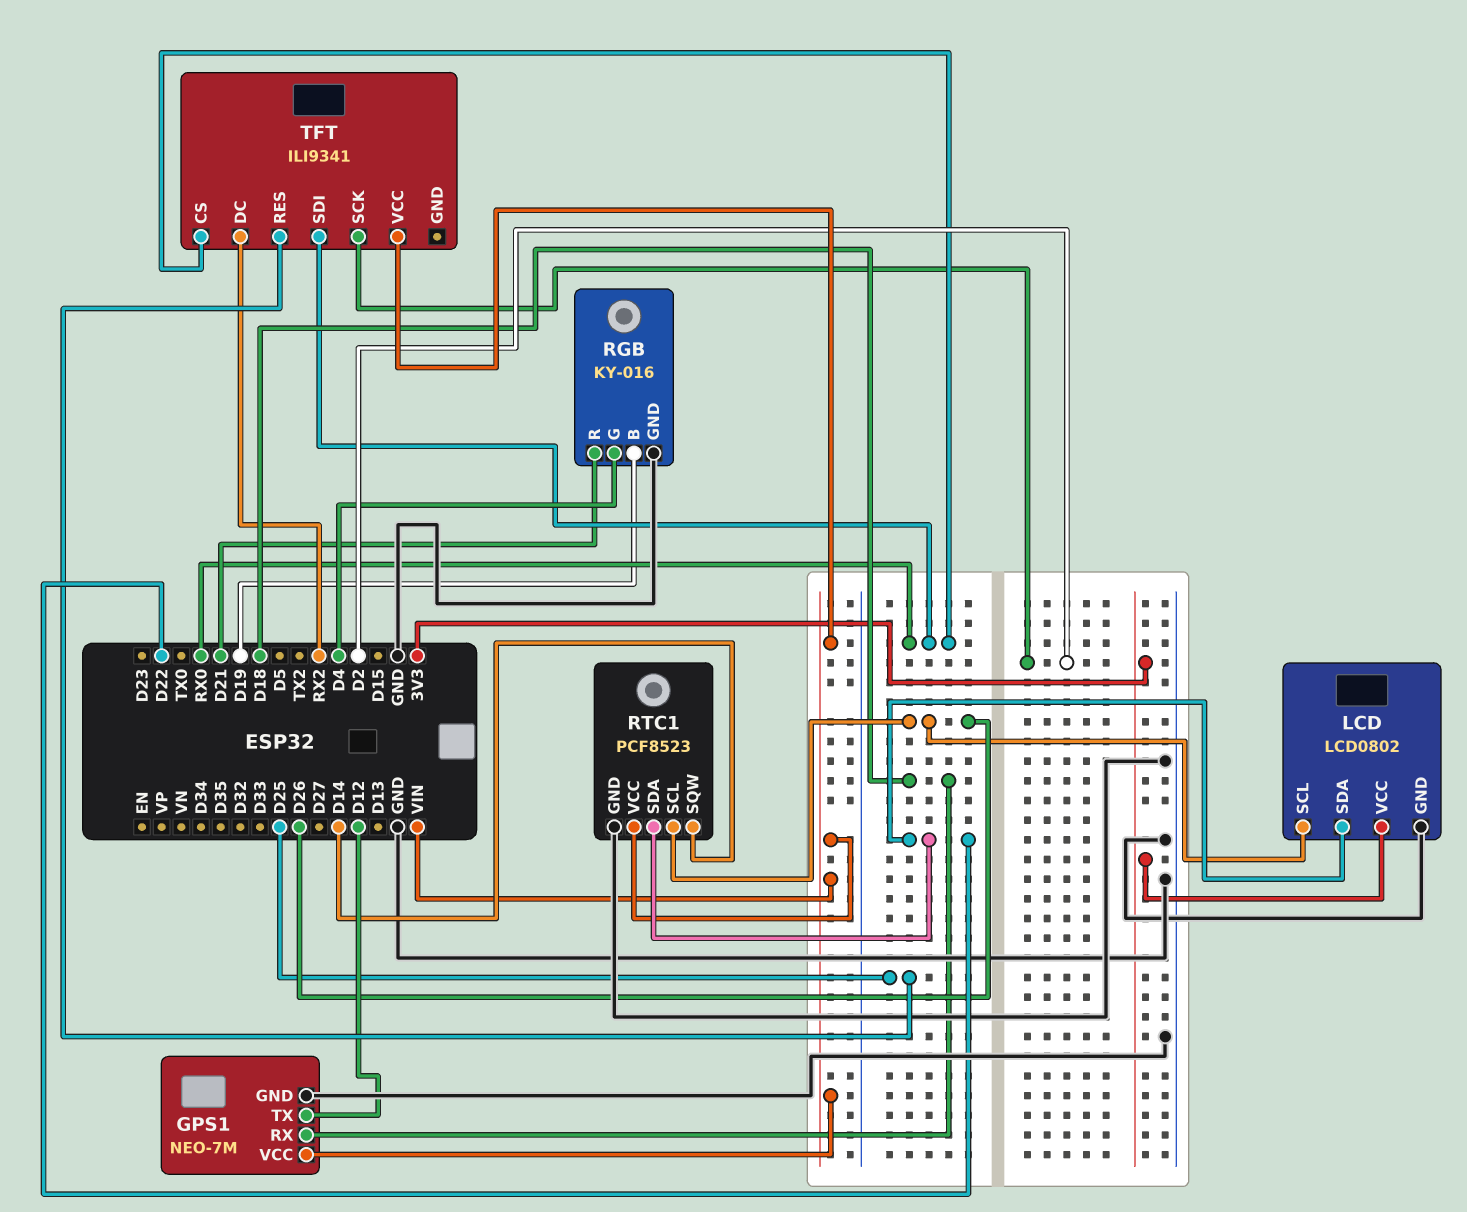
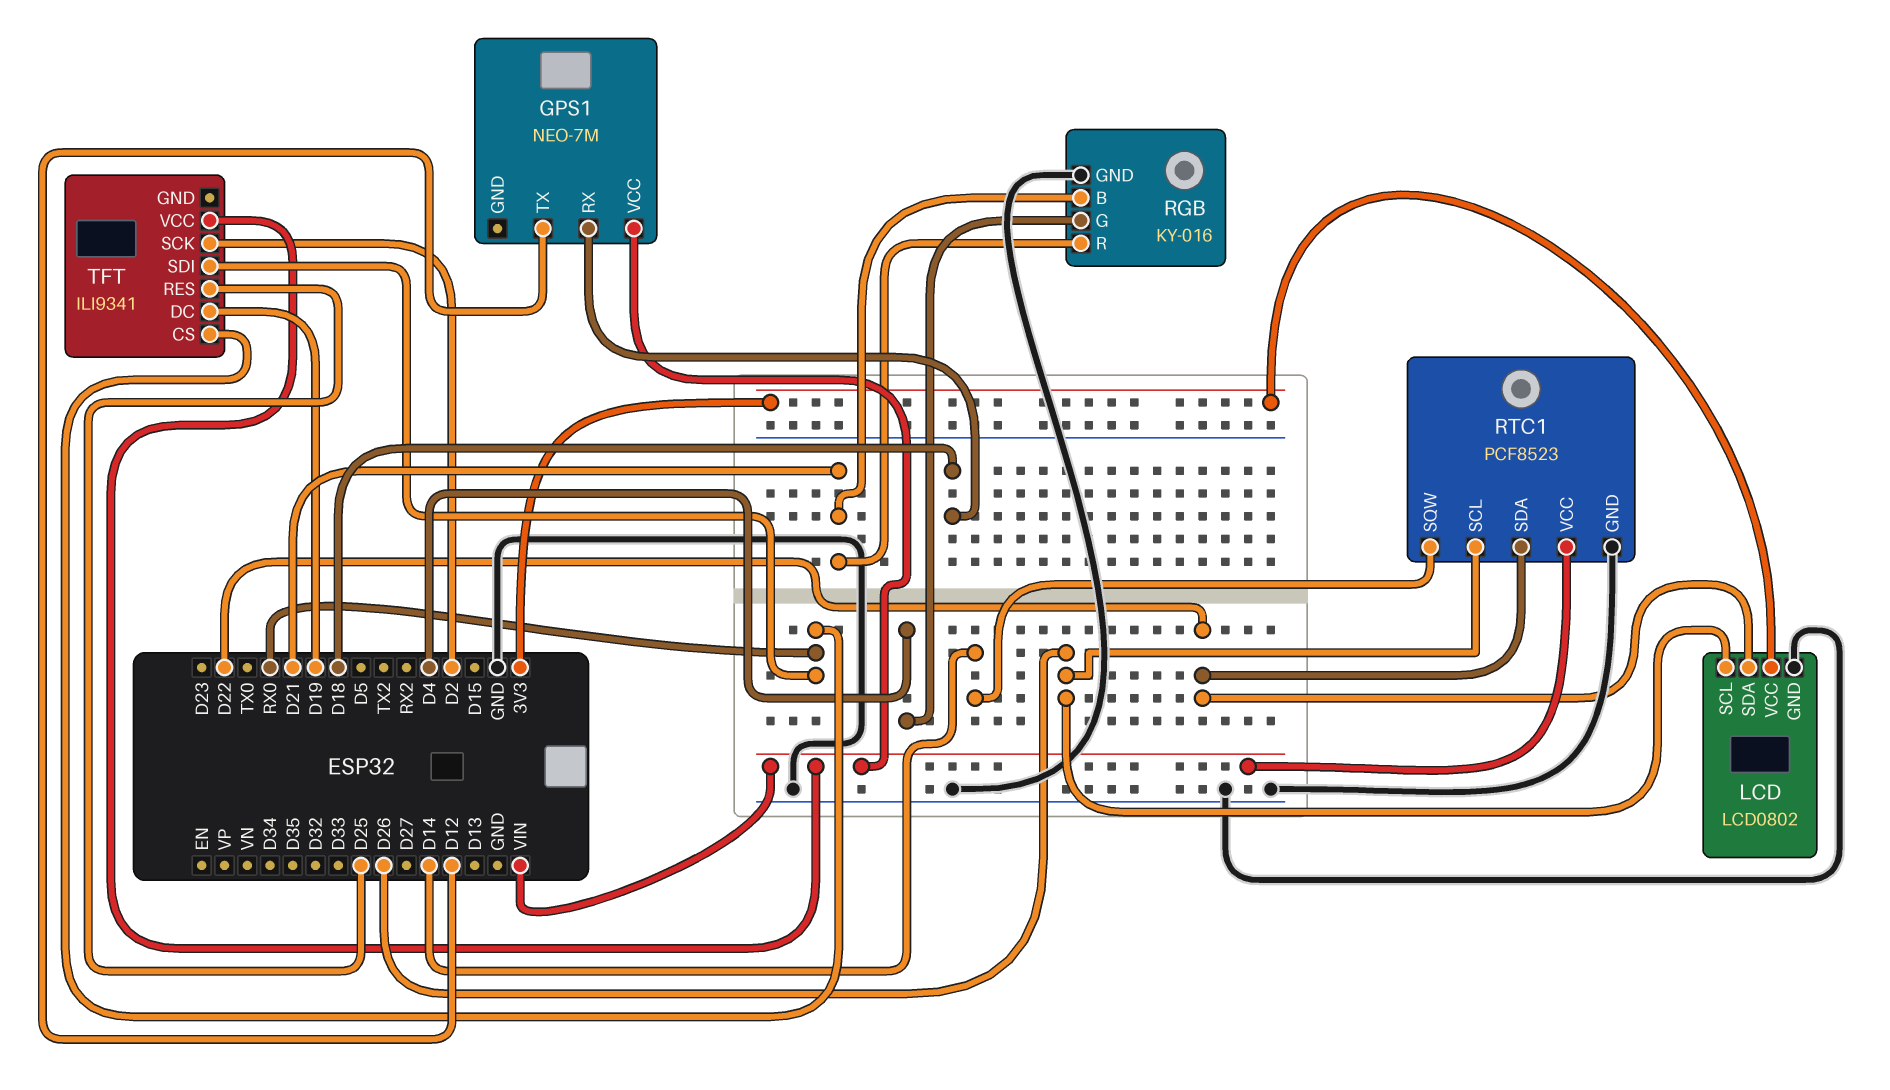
GPS1 pin GND: GND -> none
RGB pin B: D19 -> D21
TFT pin DC: RX2 -> D19

